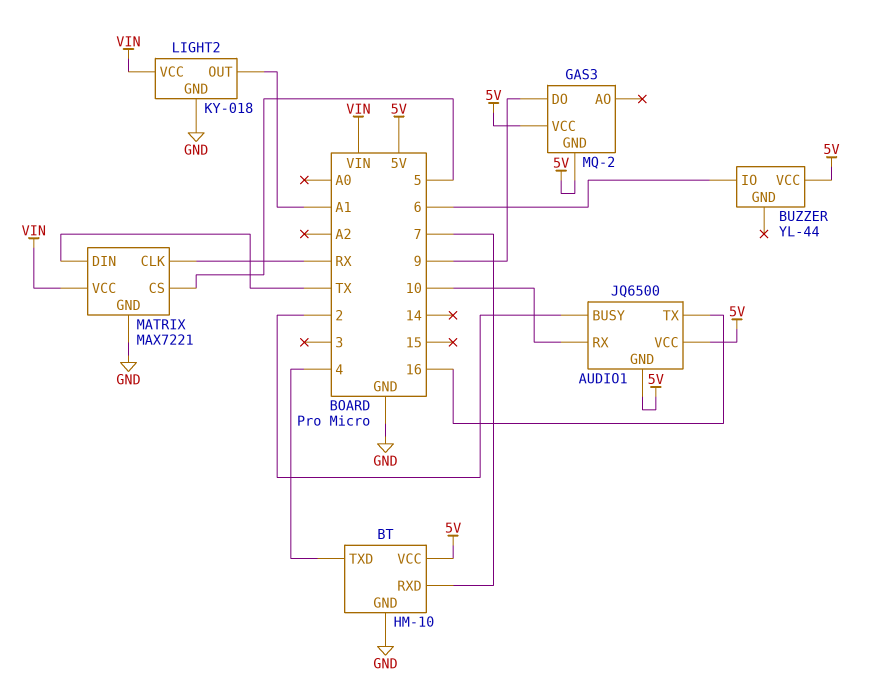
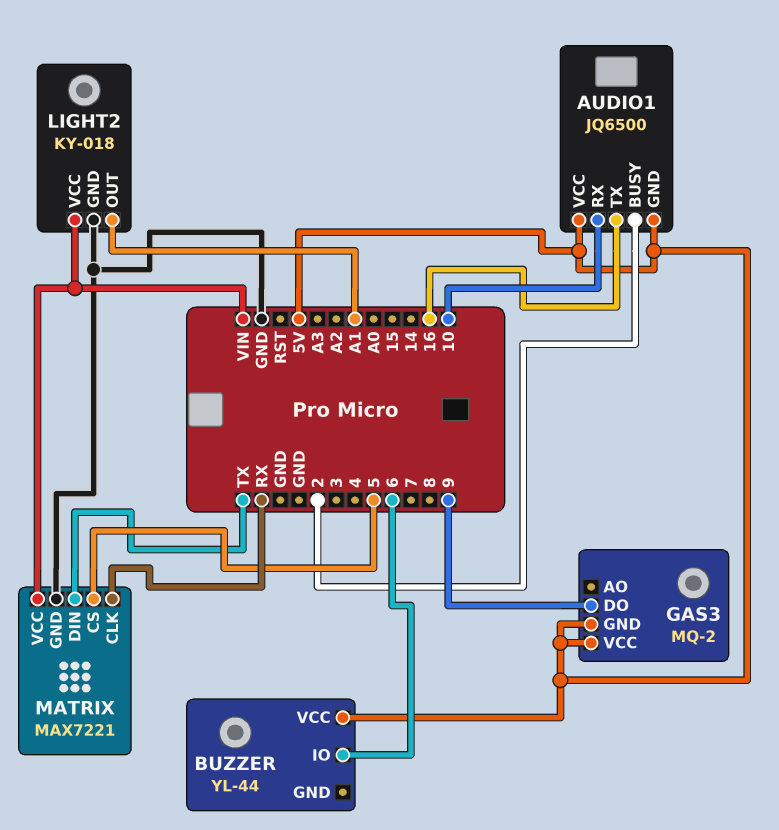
BT: HM-10 -> none
BT pin GND: GND -> none
BT pin RXD: 7 -> none
BT pin TXD: 4 -> none
BT pin VCC: 5V -> none

